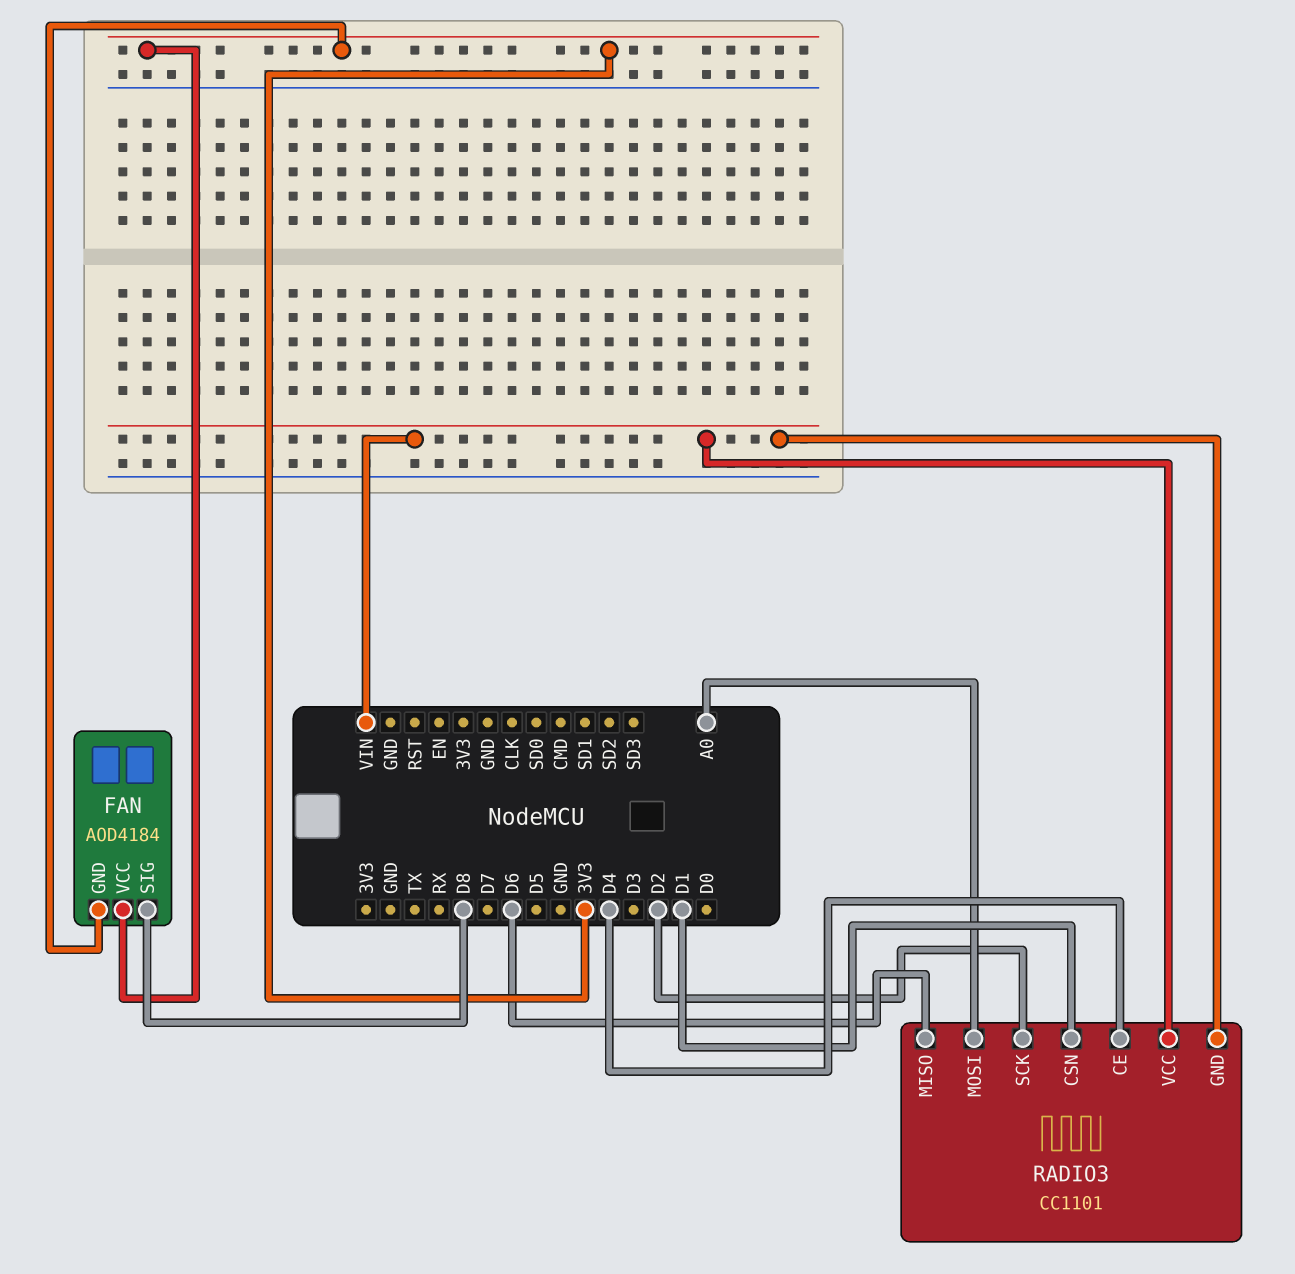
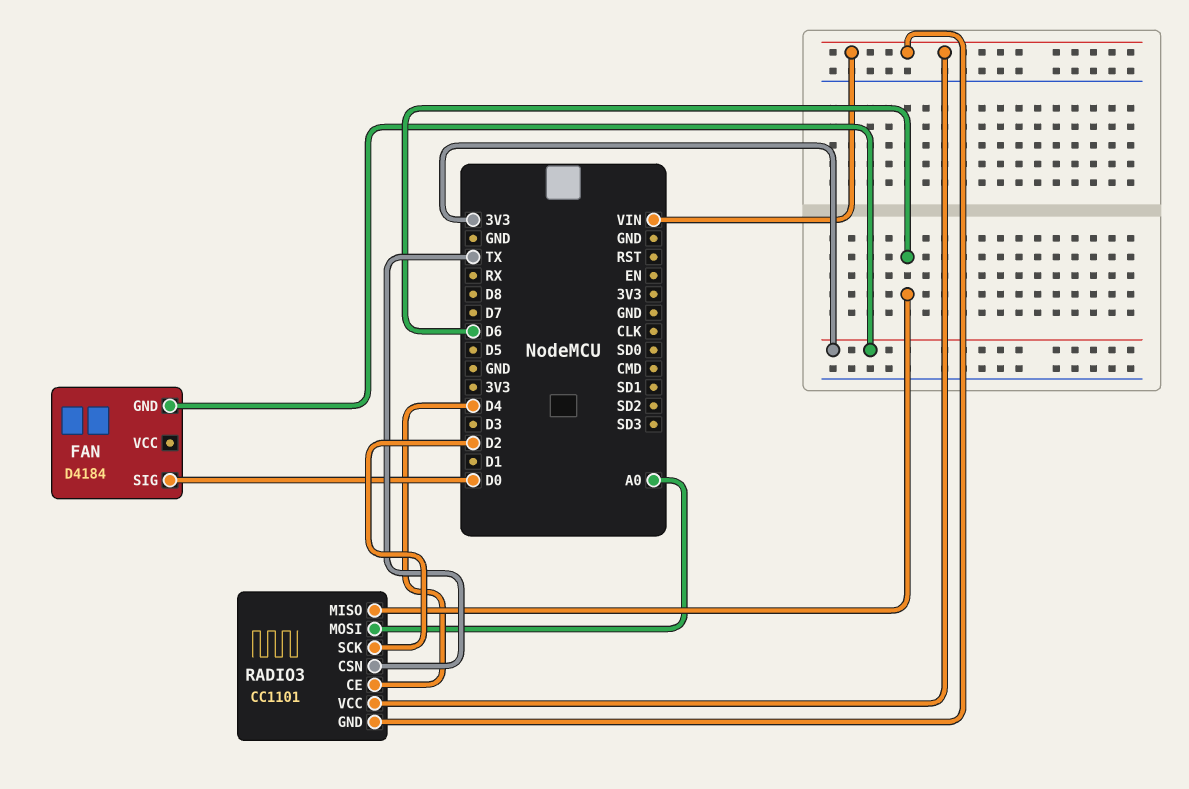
FAN: AOD4184 -> D4184
FAN pin SIG: D8 -> D0
FAN pin VCC: 3V3 -> none
RADIO3 pin CSN: D1 -> TX

